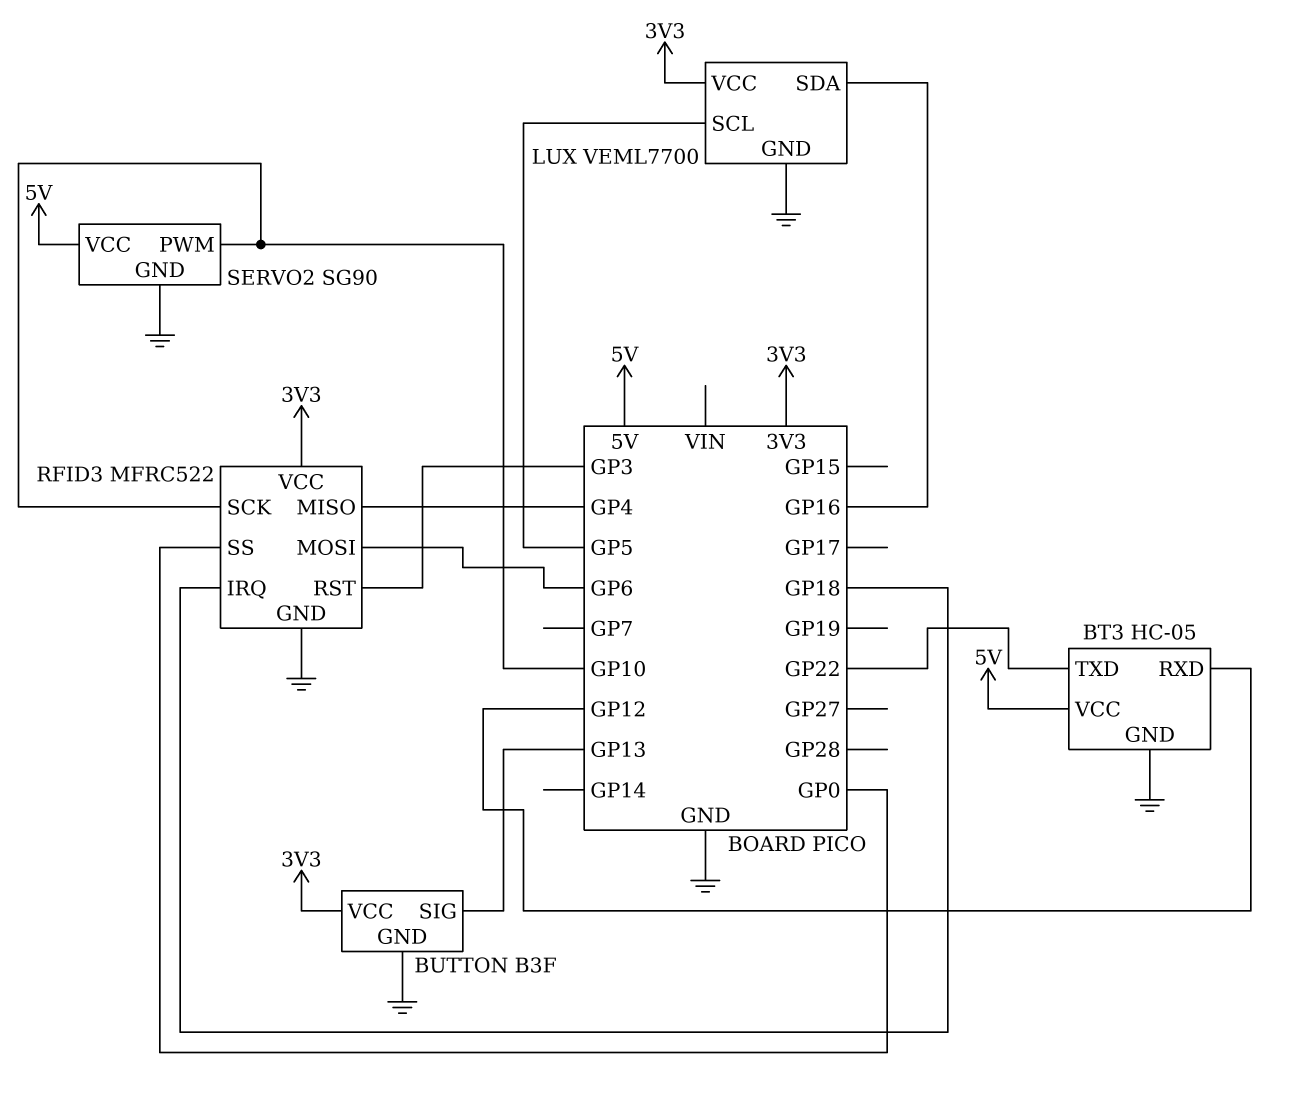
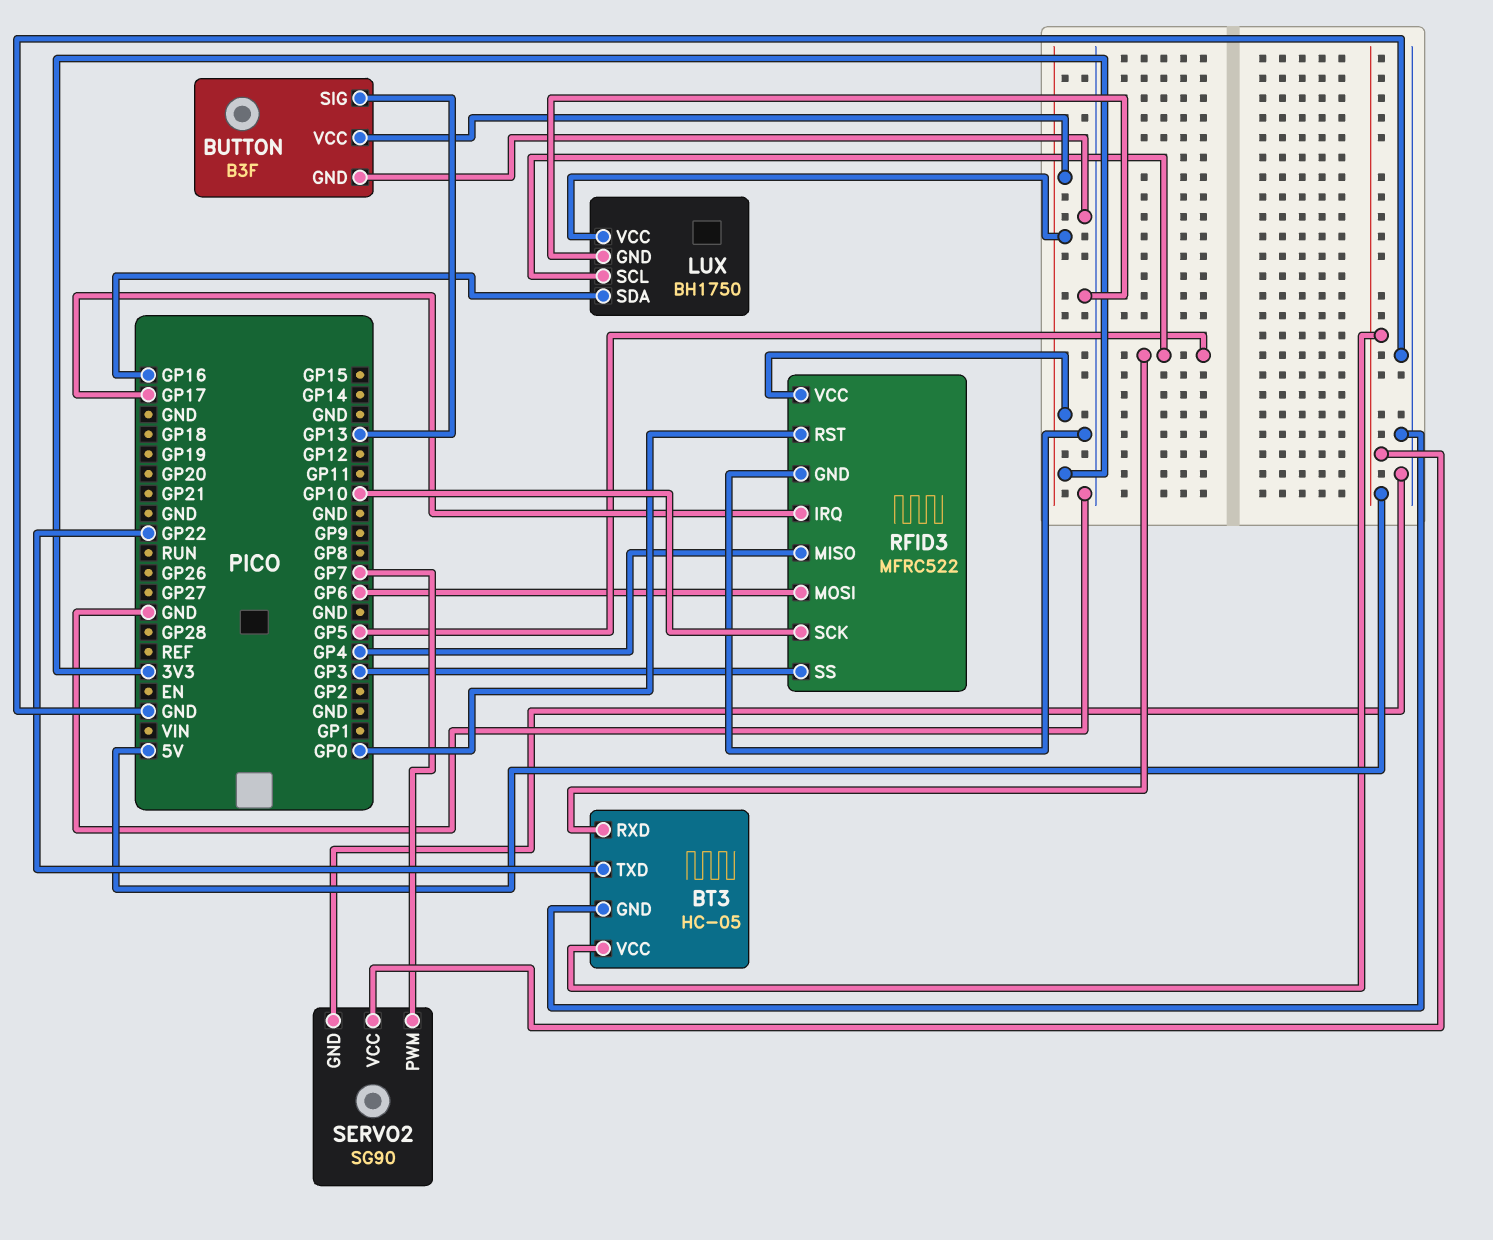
BT3 pin RXD: GP12 -> GP5
LUX: VEML7700 -> BH1750
RFID3 pin IRQ: GP18 -> GP17
RFID3 pin RST: GP3 -> GP0
RFID3 pin SS: GP0 -> GP3
SERVO2 pin PWM: GP10 -> GP7

